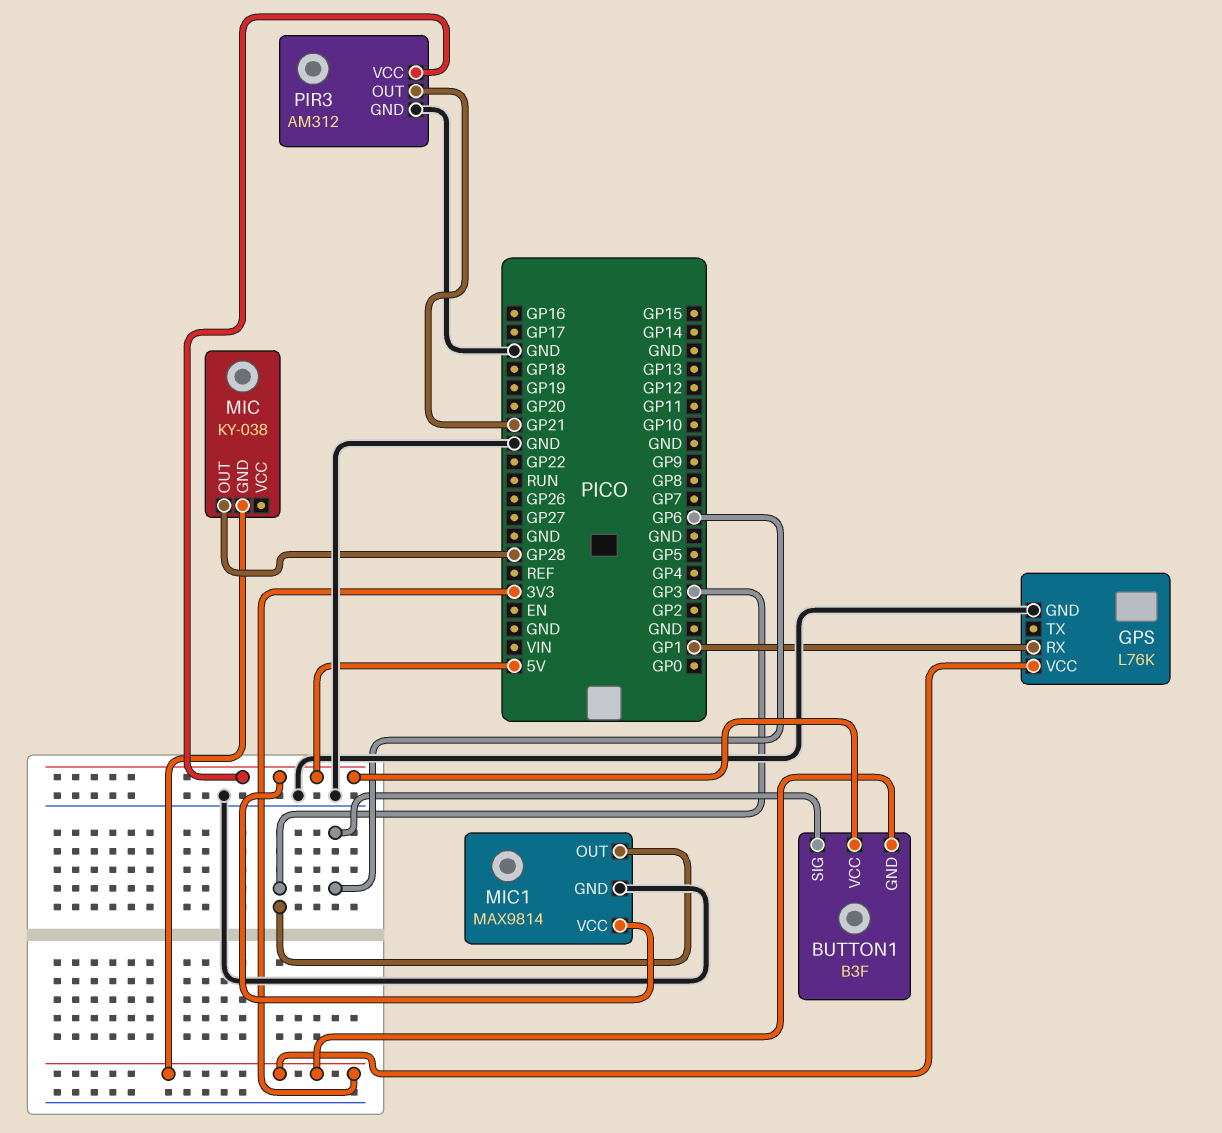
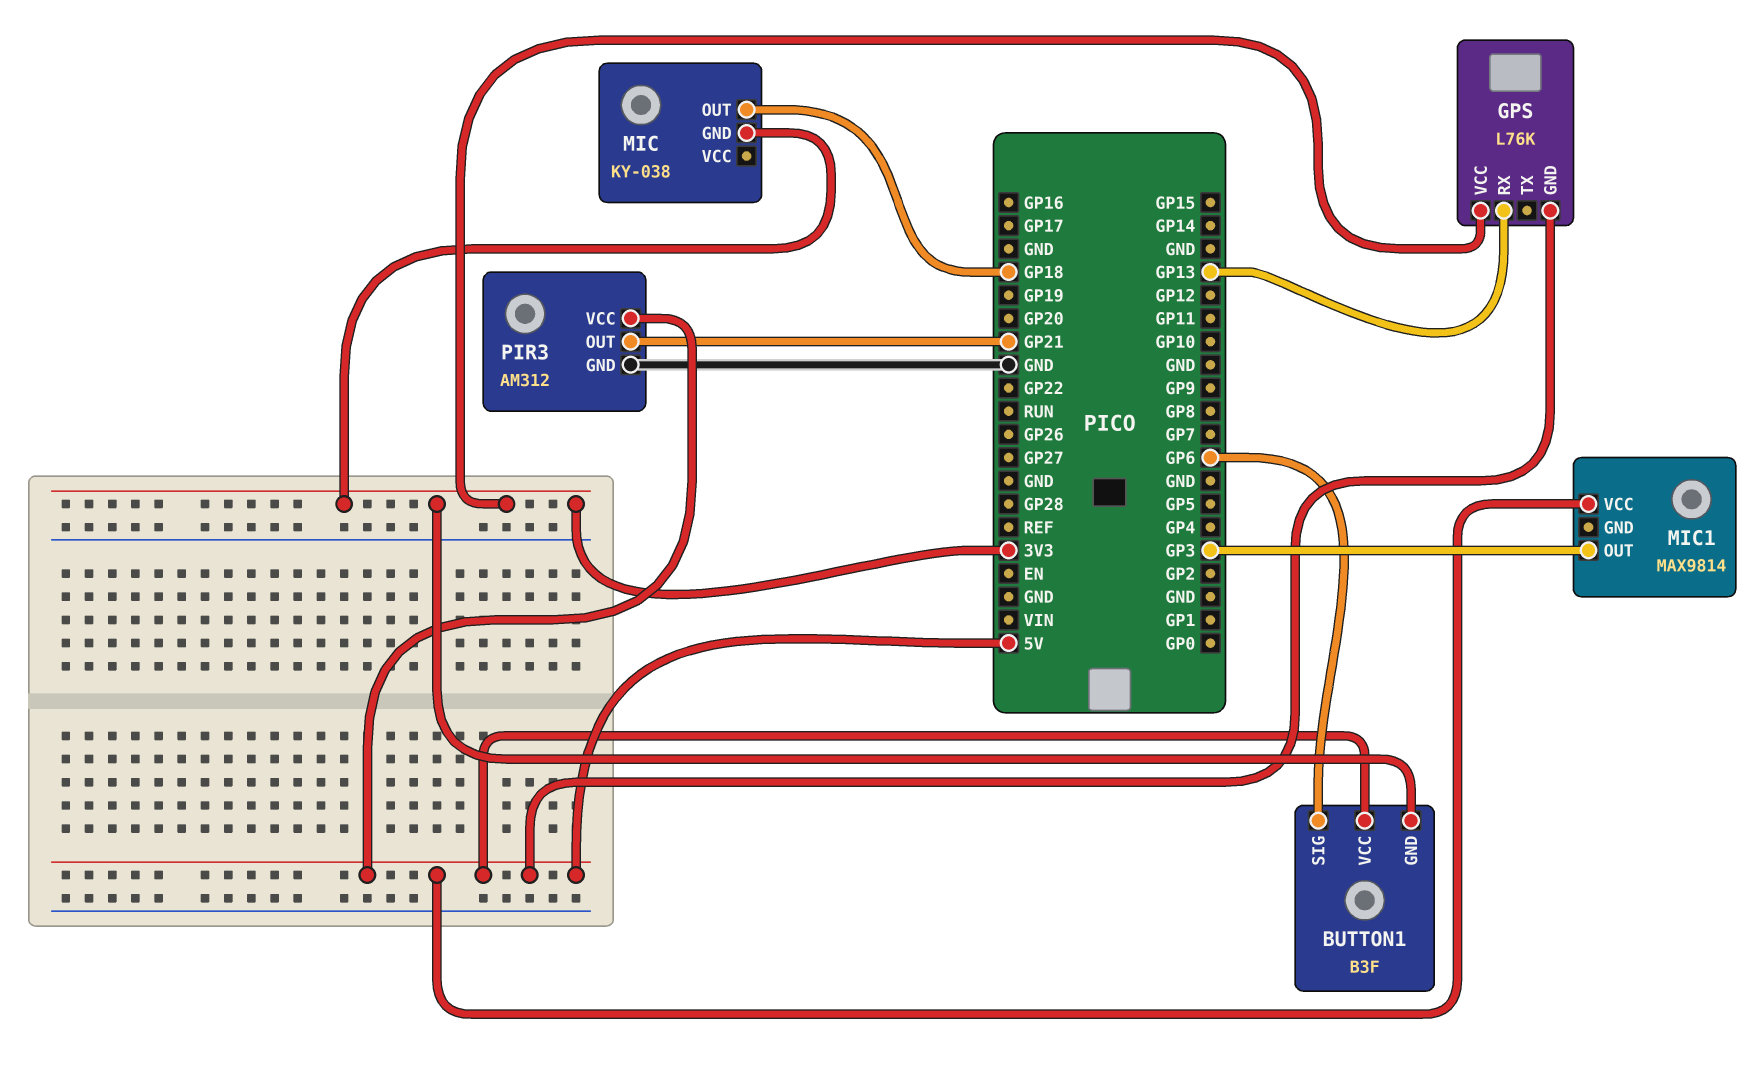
GPS pin GND: GND -> 5V
GPS pin RX: GP1 -> GP13
MIC pin OUT: GP28 -> GP18
MIC1 pin GND: GND -> none

